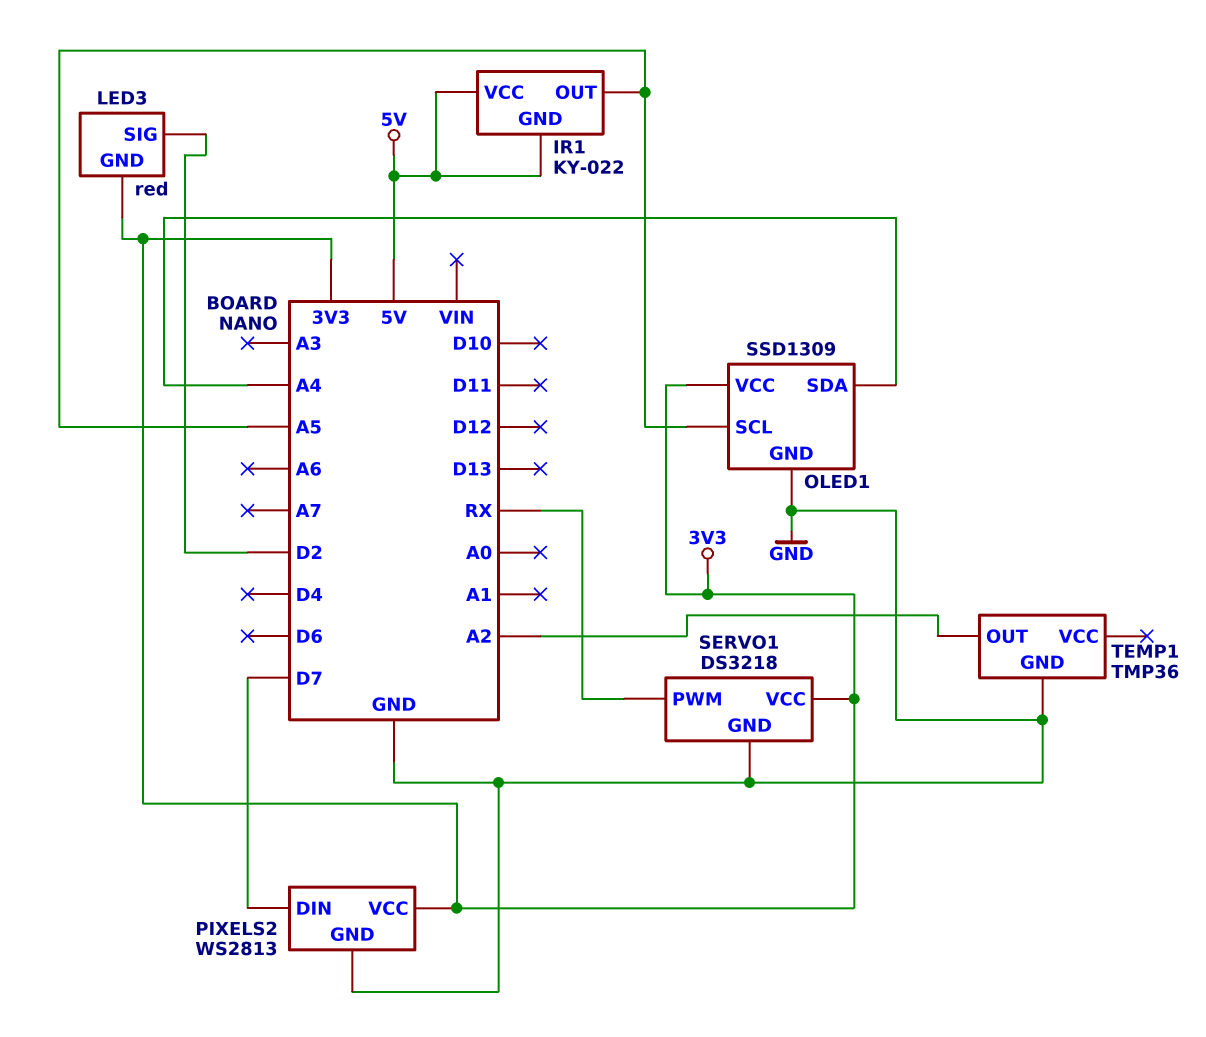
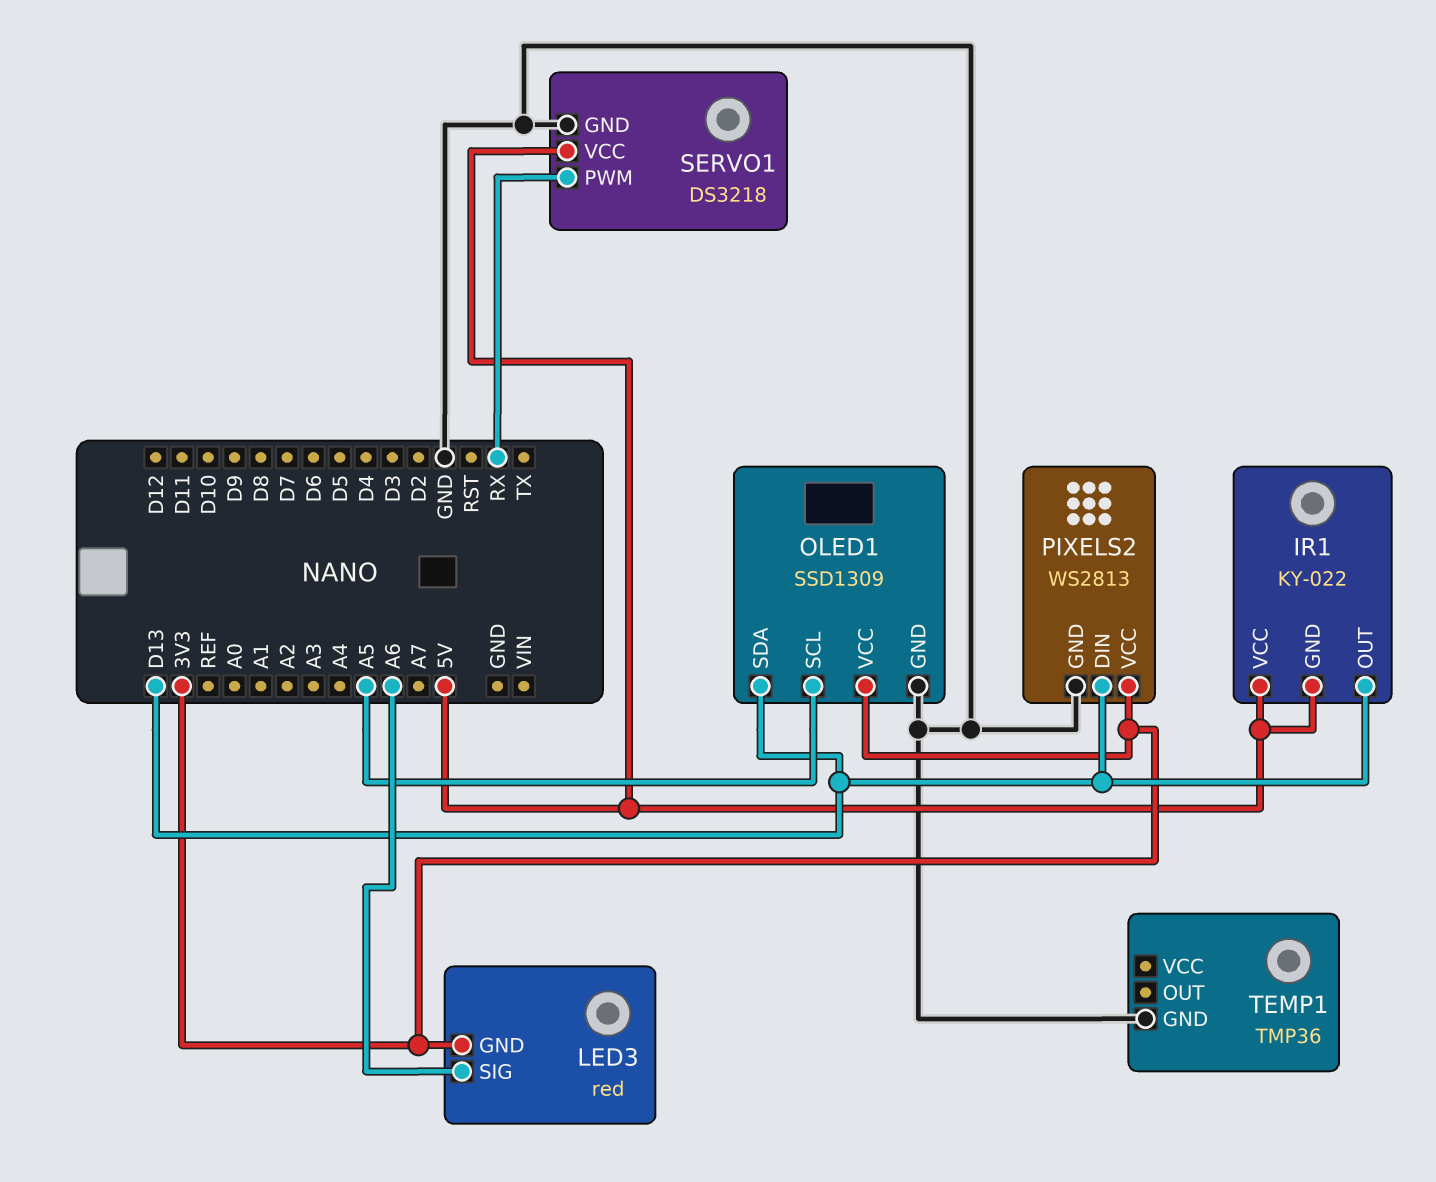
IR1 pin OUT: A5 -> D13
LED3 pin SIG: D2 -> A6
OLED1 pin SDA: A4 -> D13
PIXELS2 pin DIN: D7 -> D13
SERVO1 pin VCC: 3V3 -> 5V
TEMP1 pin OUT: A2 -> none

